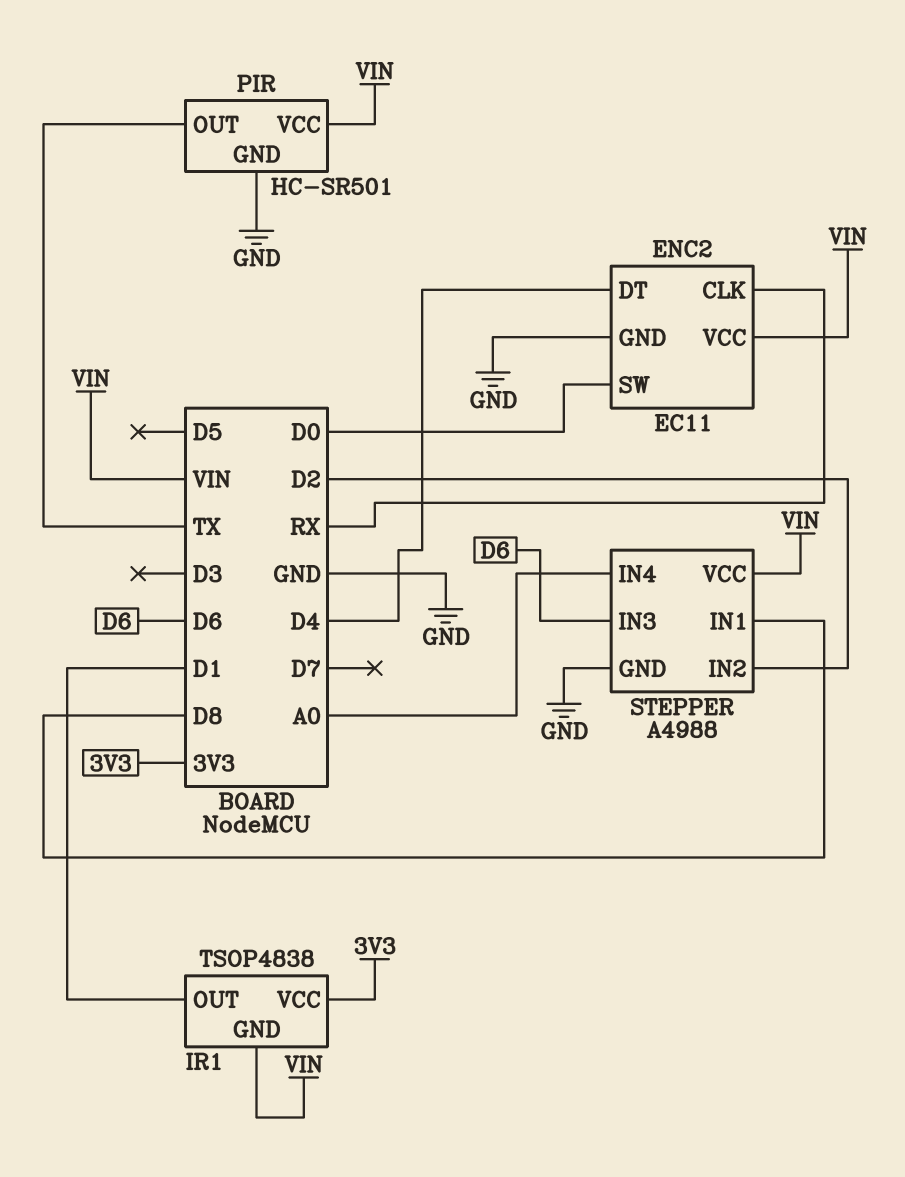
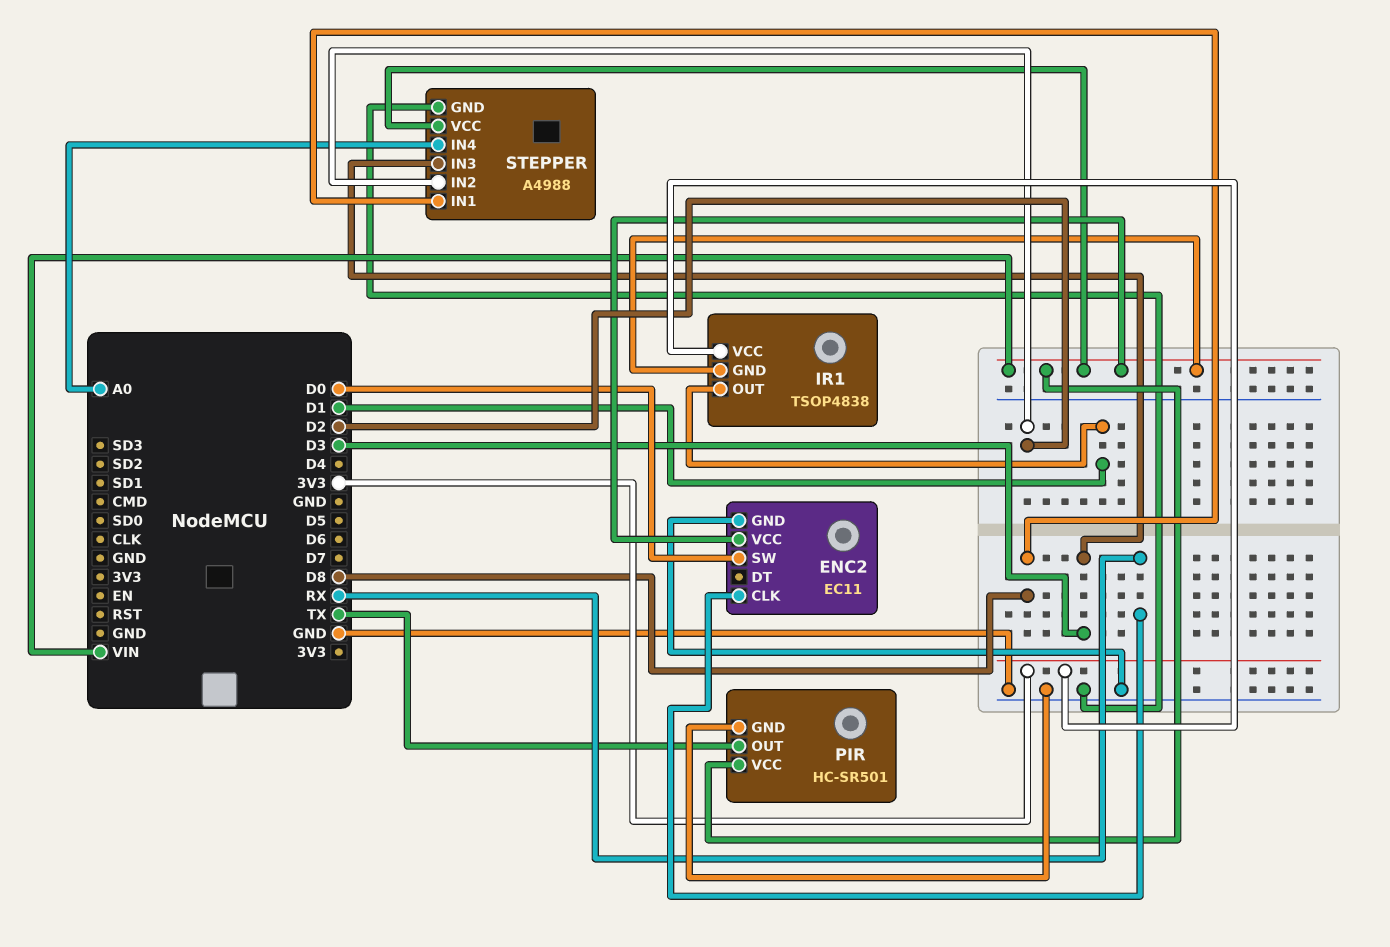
ENC2 pin DT: D4 -> none
STEPPER pin IN3: D6 -> D3

